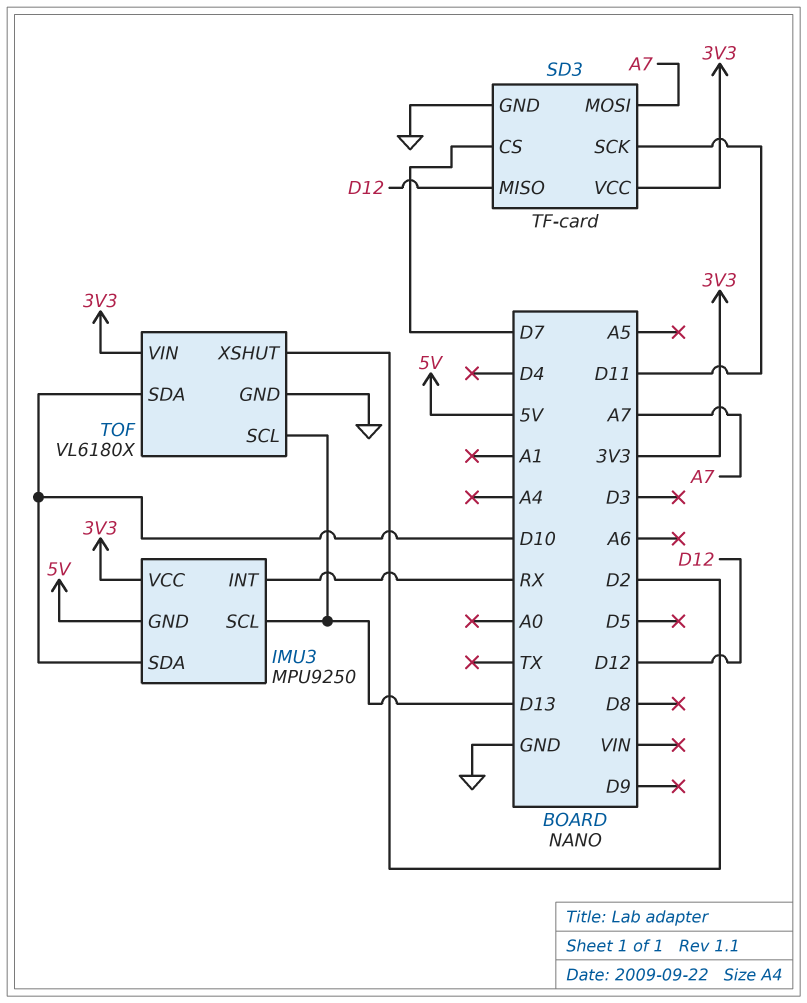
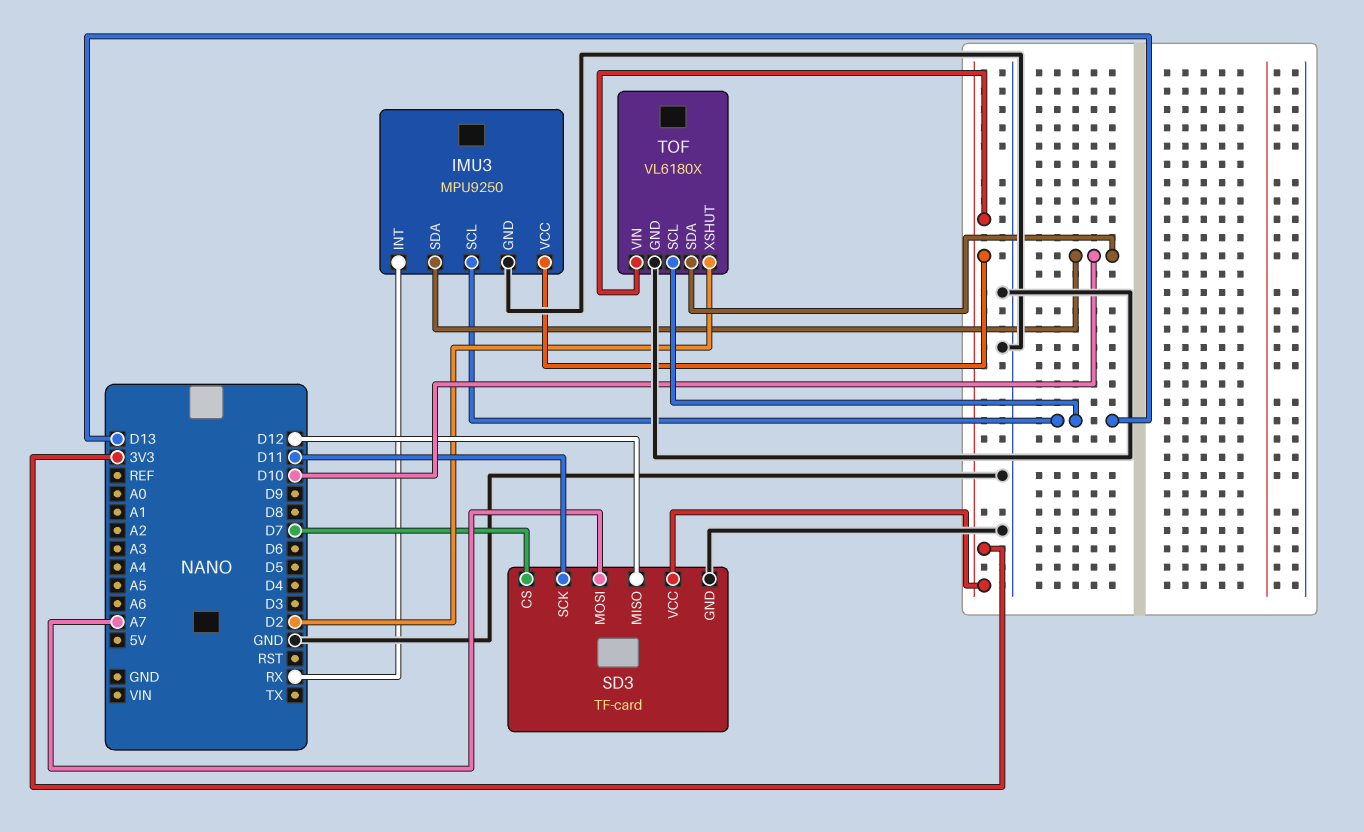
IMU3 pin GND: 5V -> GND

